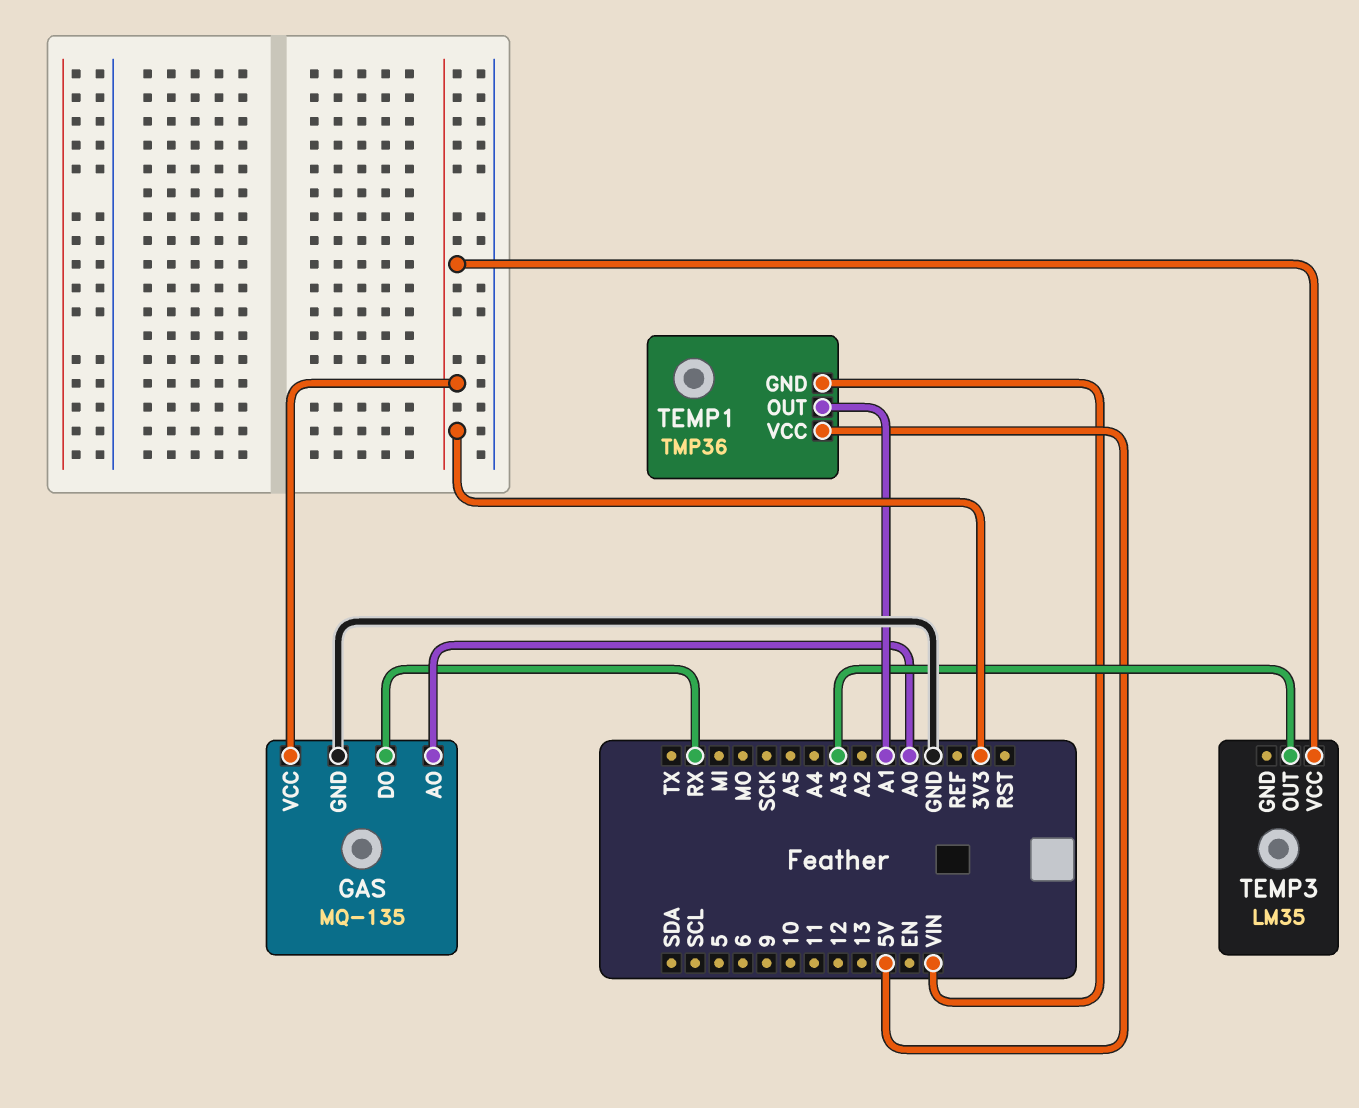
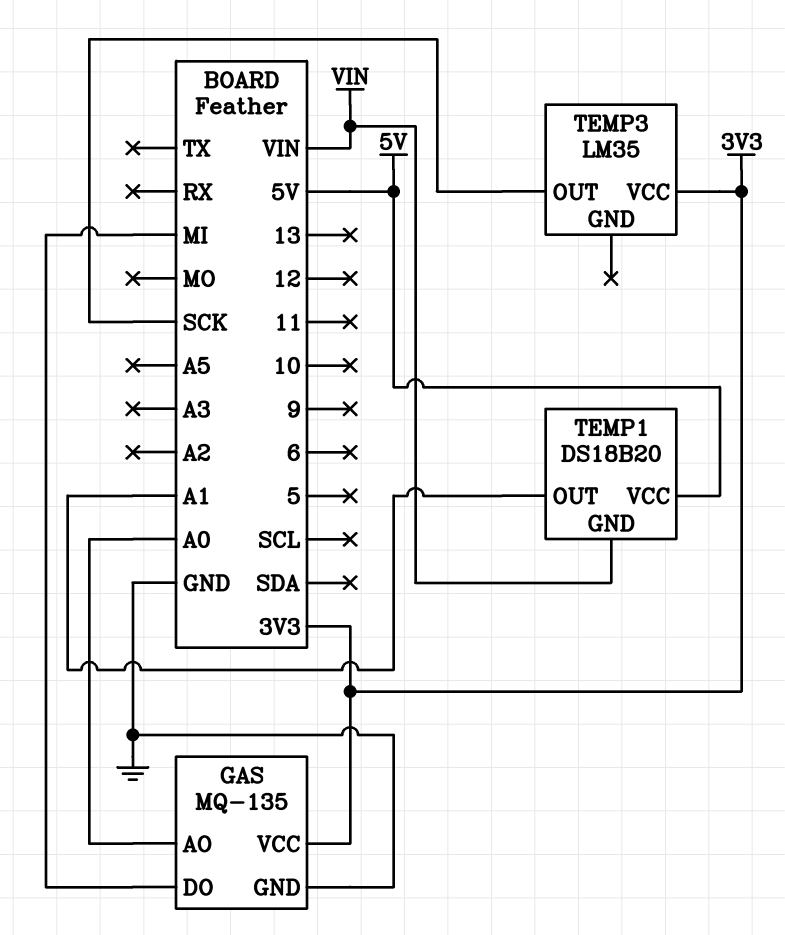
GAS pin DO: RX -> MI
TEMP1: TMP36 -> DS18B20
TEMP3 pin OUT: A3 -> SCK

